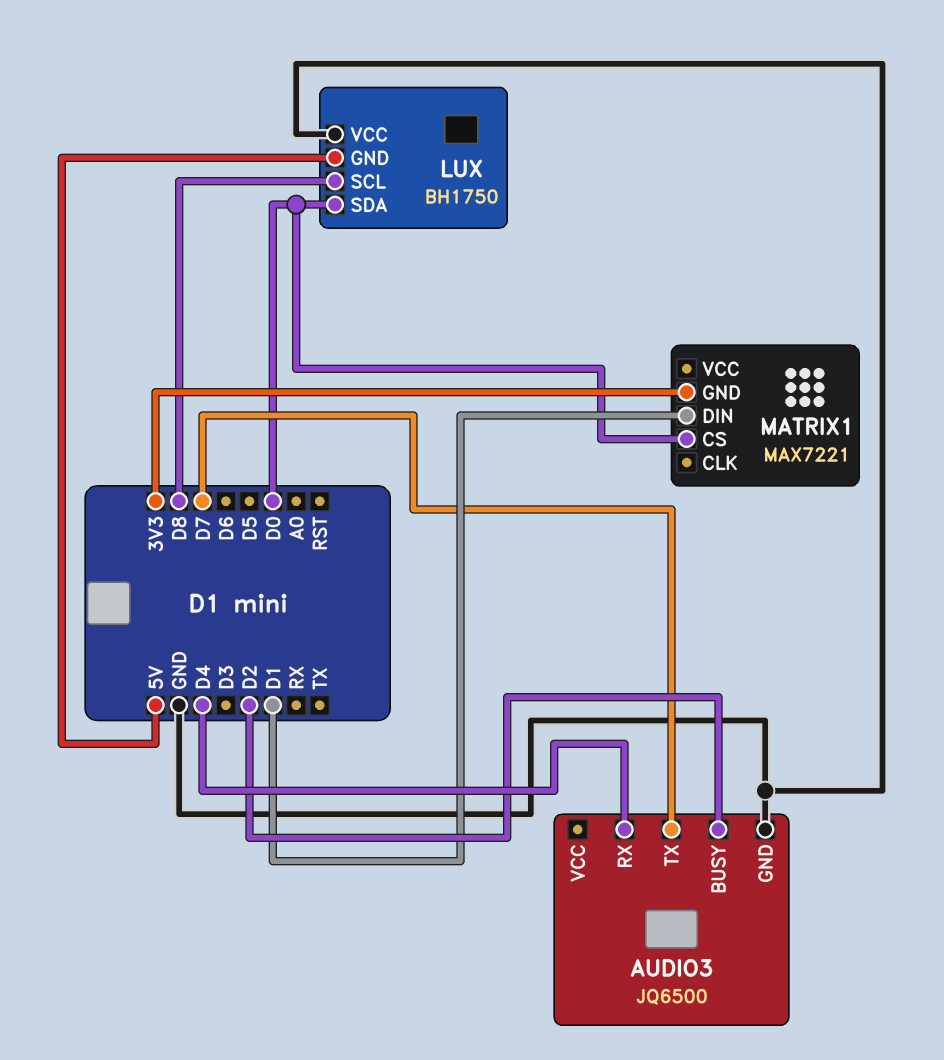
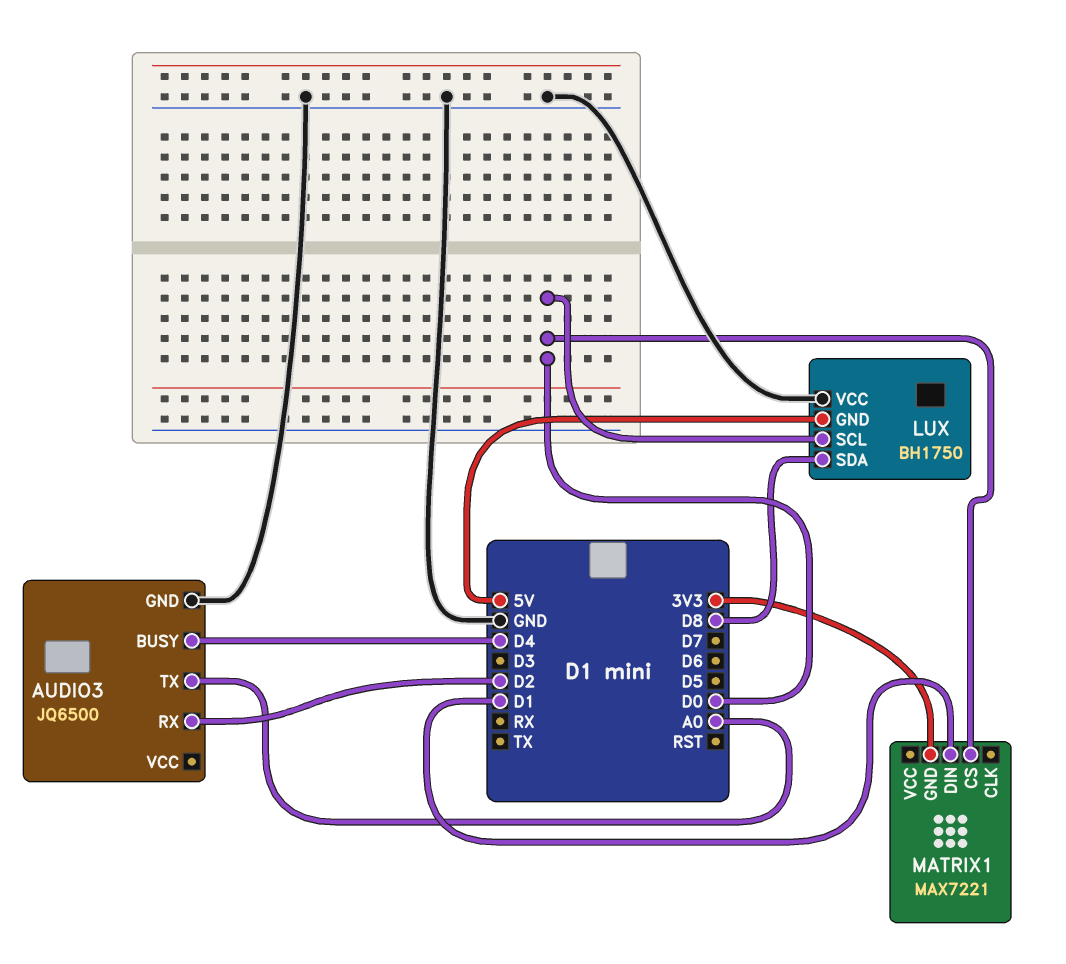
AUDIO3 pin BUSY: D2 -> D4
AUDIO3 pin RX: D4 -> D2
AUDIO3 pin TX: D7 -> A0
LUX pin SCL: D8 -> D0
LUX pin SDA: D0 -> D8

